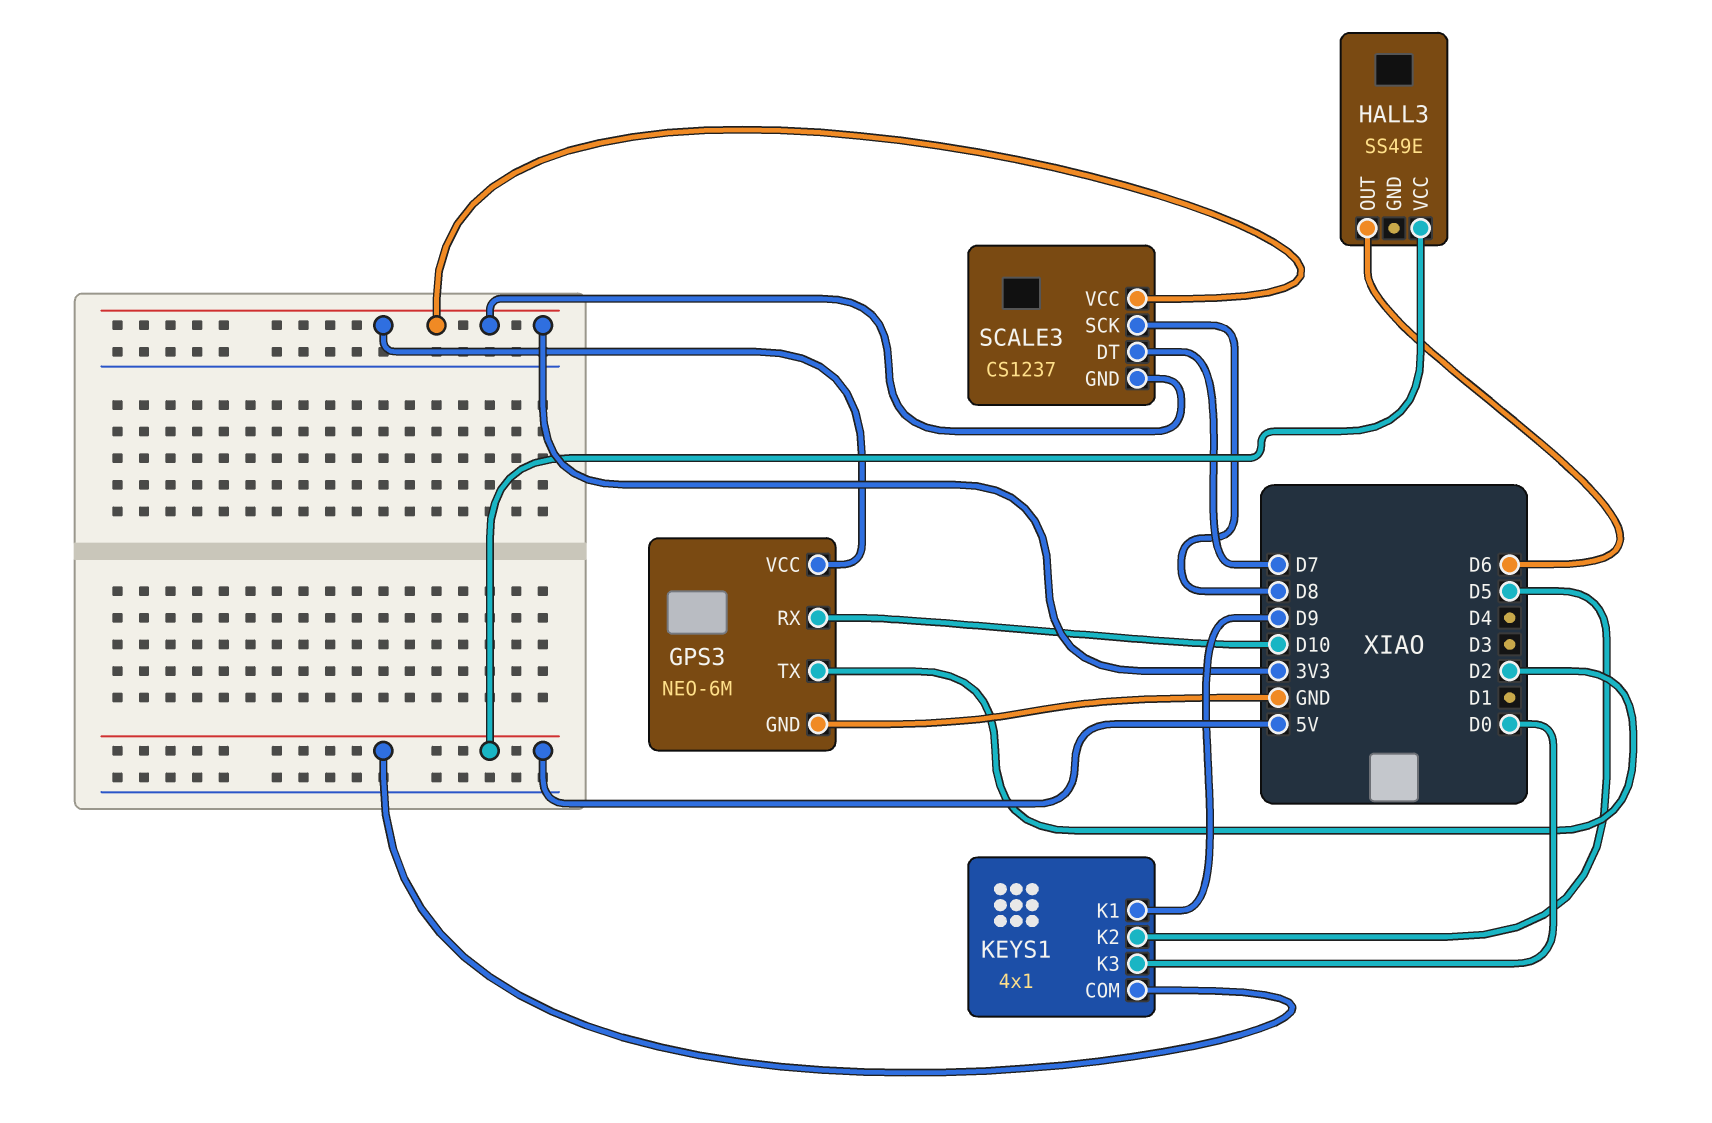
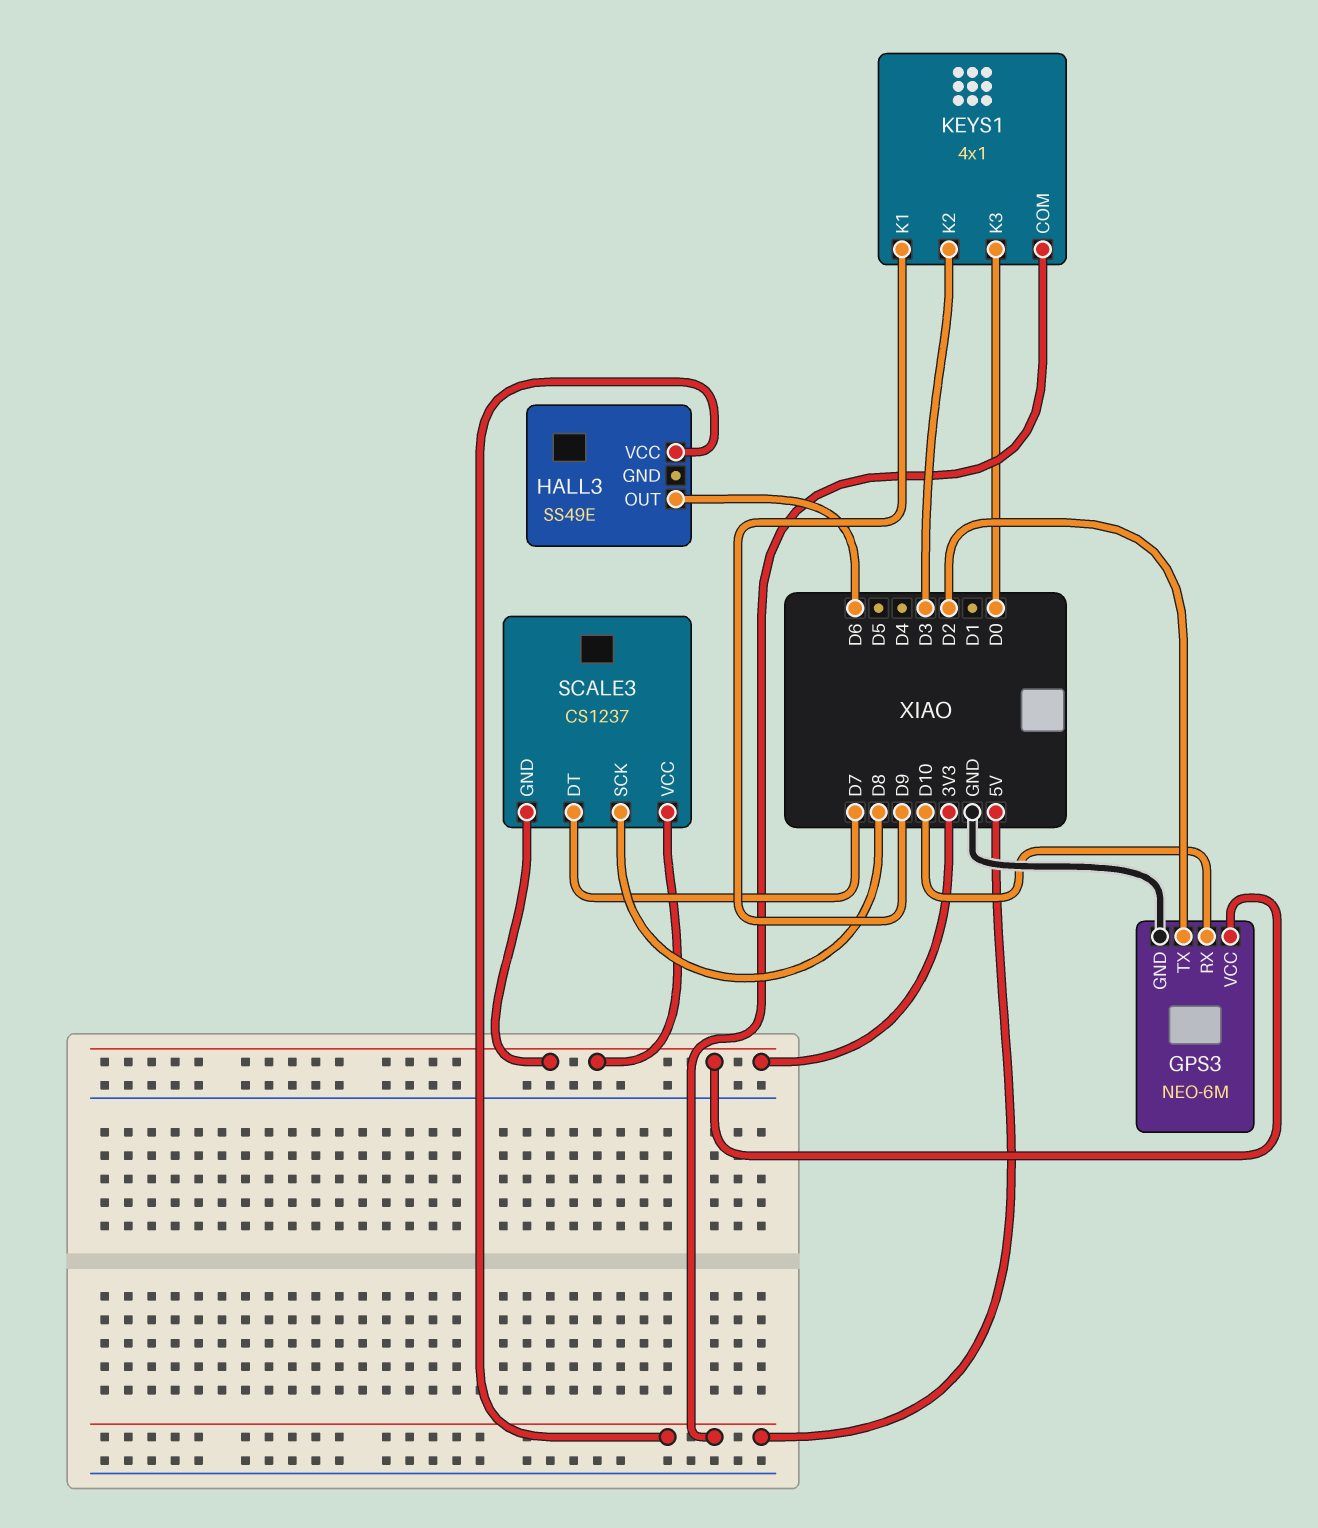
KEYS1 pin K2: D5 -> D3

